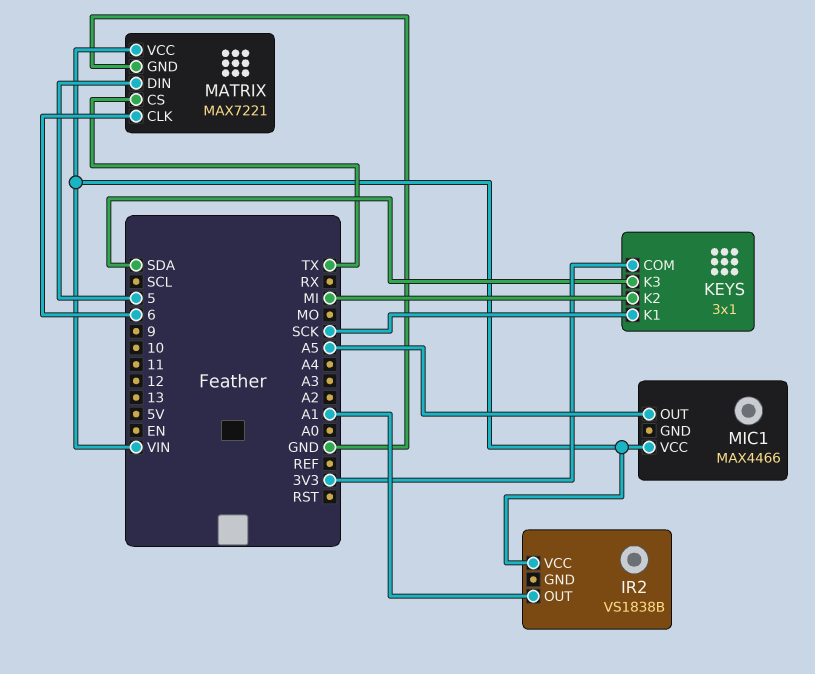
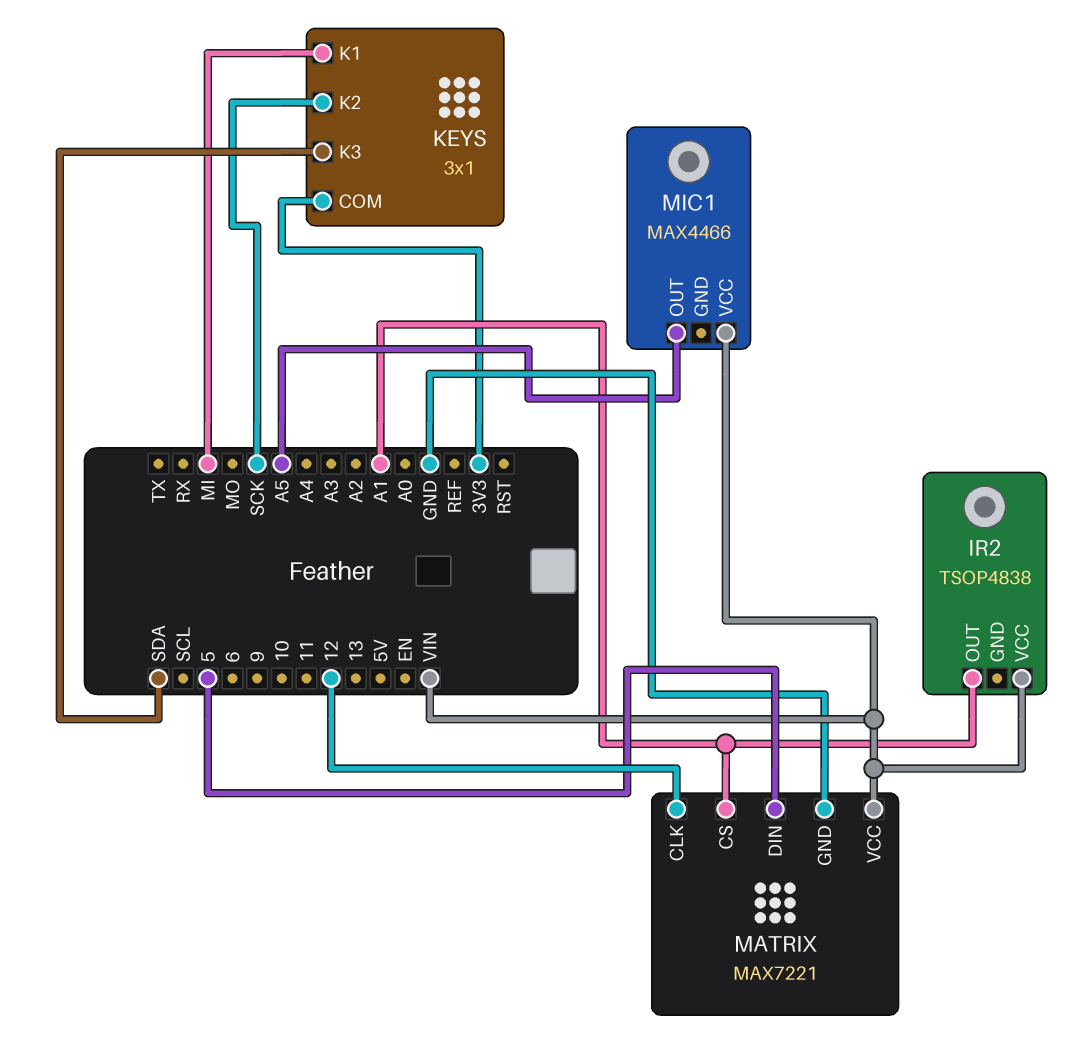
IR2: VS1838B -> TSOP4838
KEYS pin K1: SCK -> MI
KEYS pin K2: MI -> SCK
MATRIX pin CLK: 6 -> 12
MATRIX pin CS: TX -> A1

